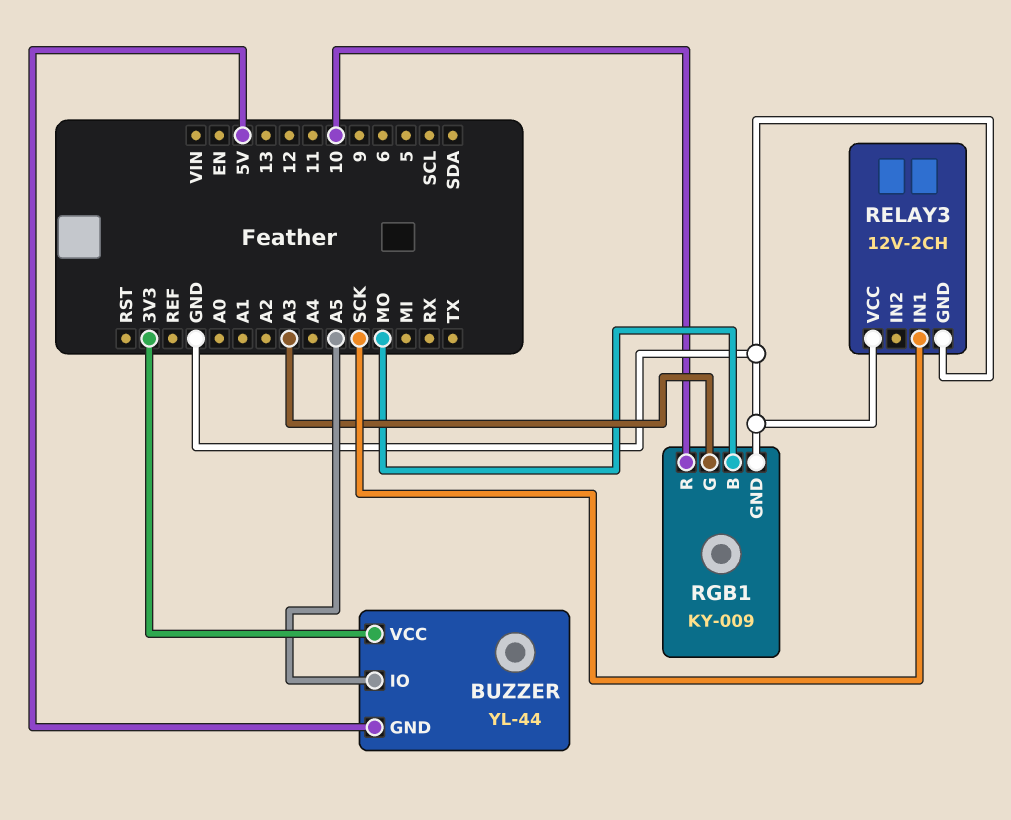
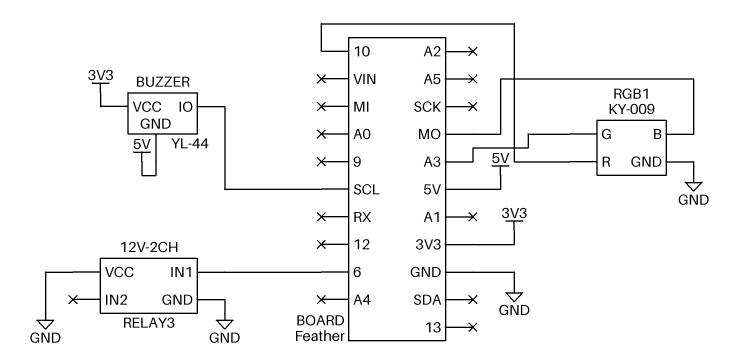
BUZZER pin IO: A5 -> SCL
RELAY3 pin IN1: SCK -> 6

